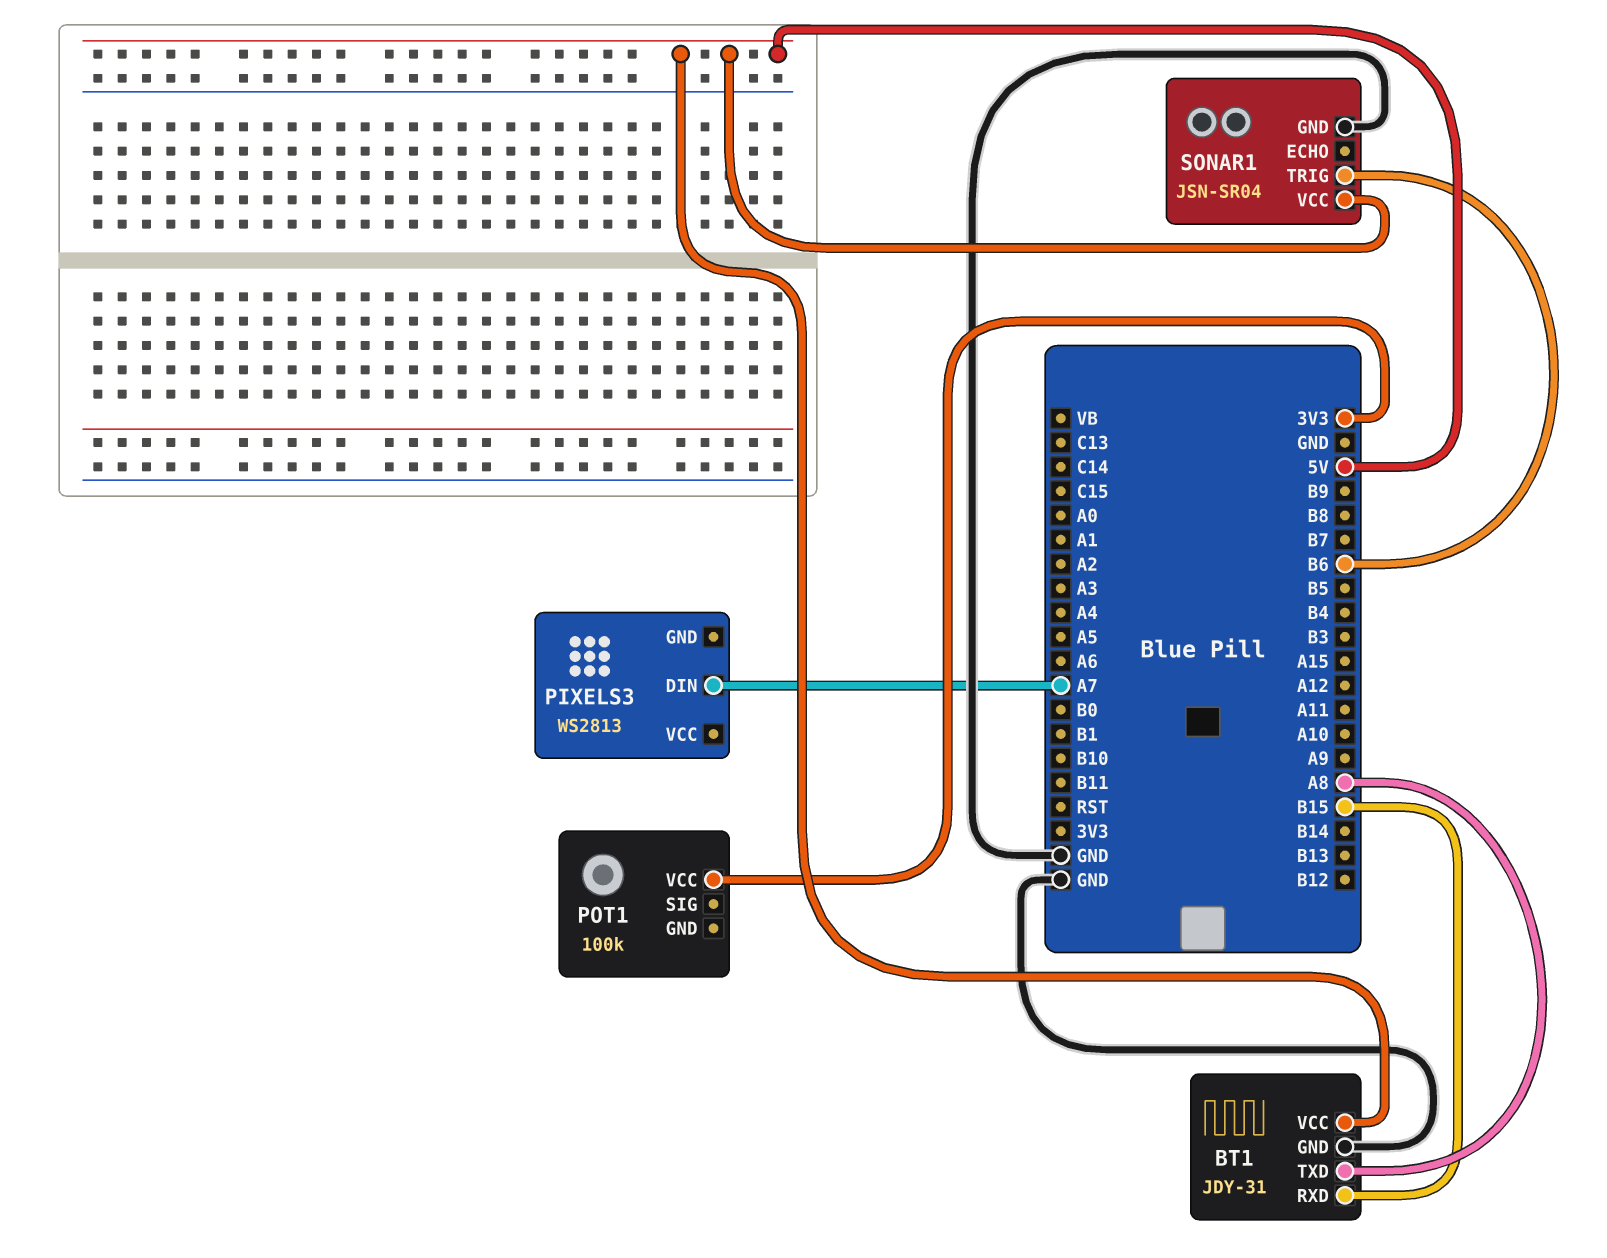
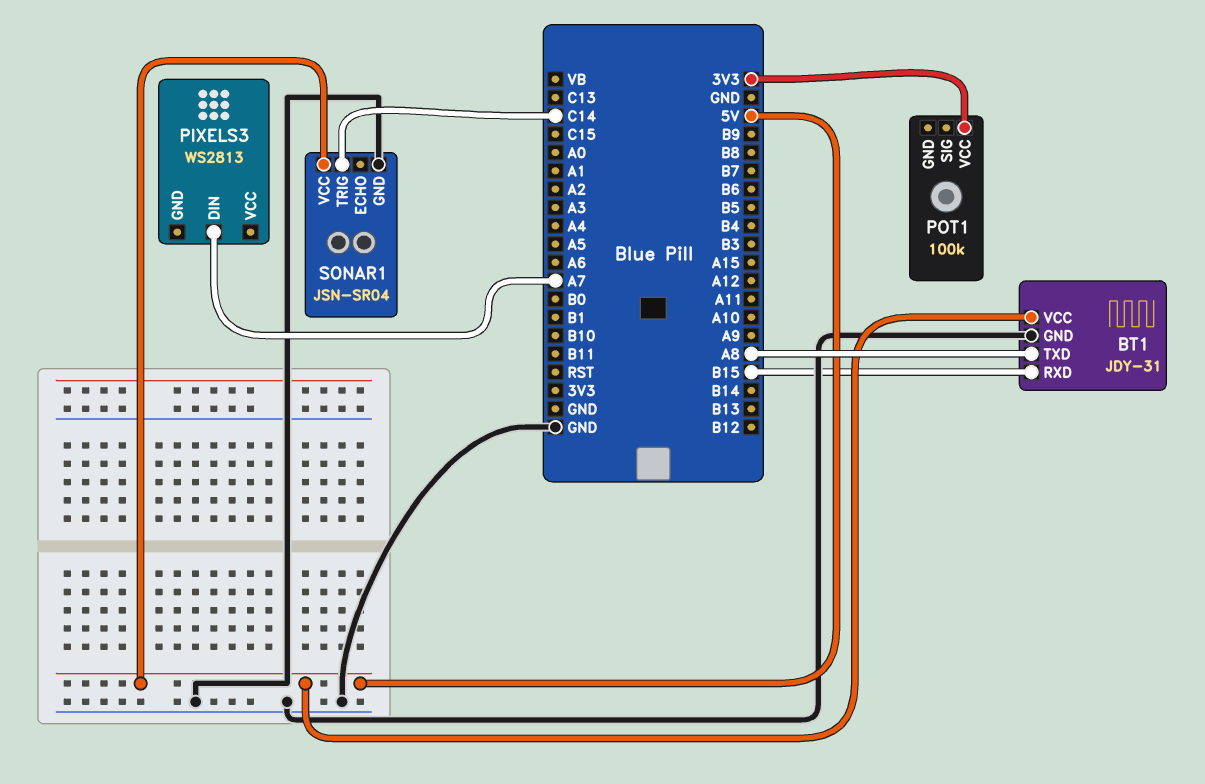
SONAR1 pin TRIG: B6 -> C14

